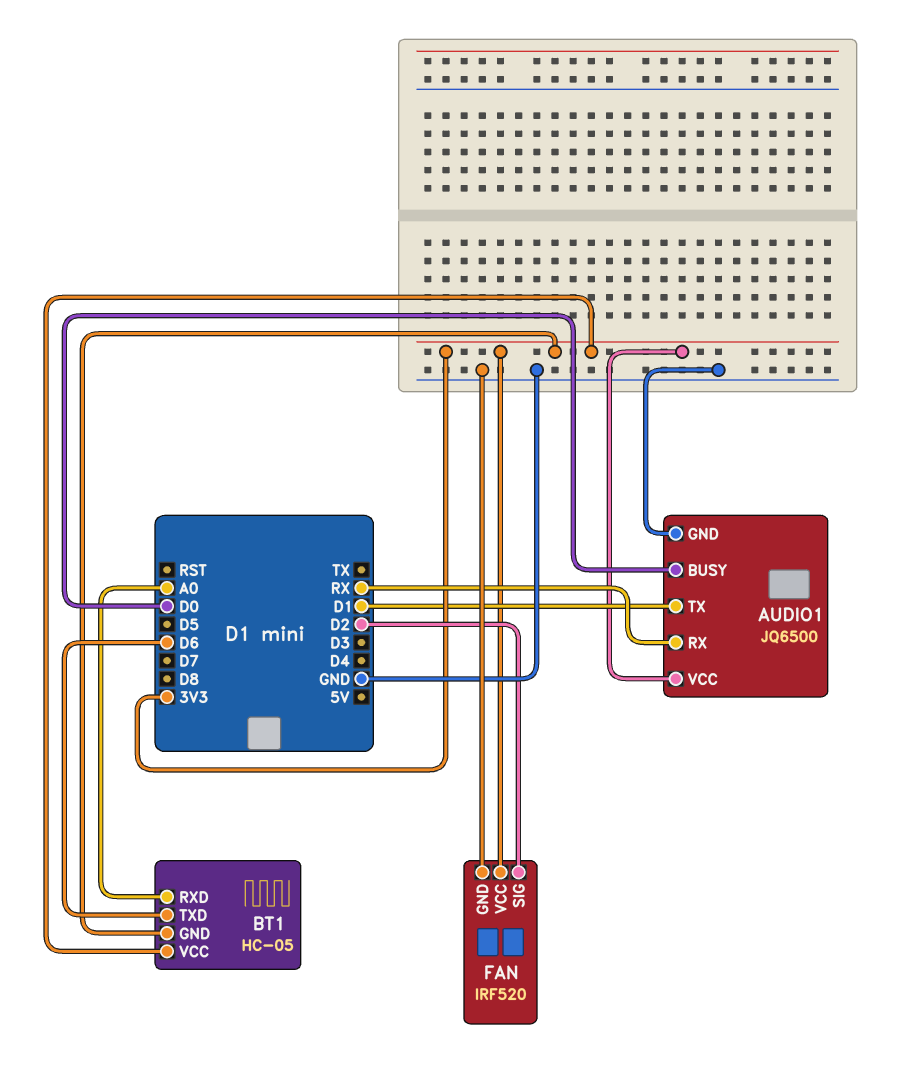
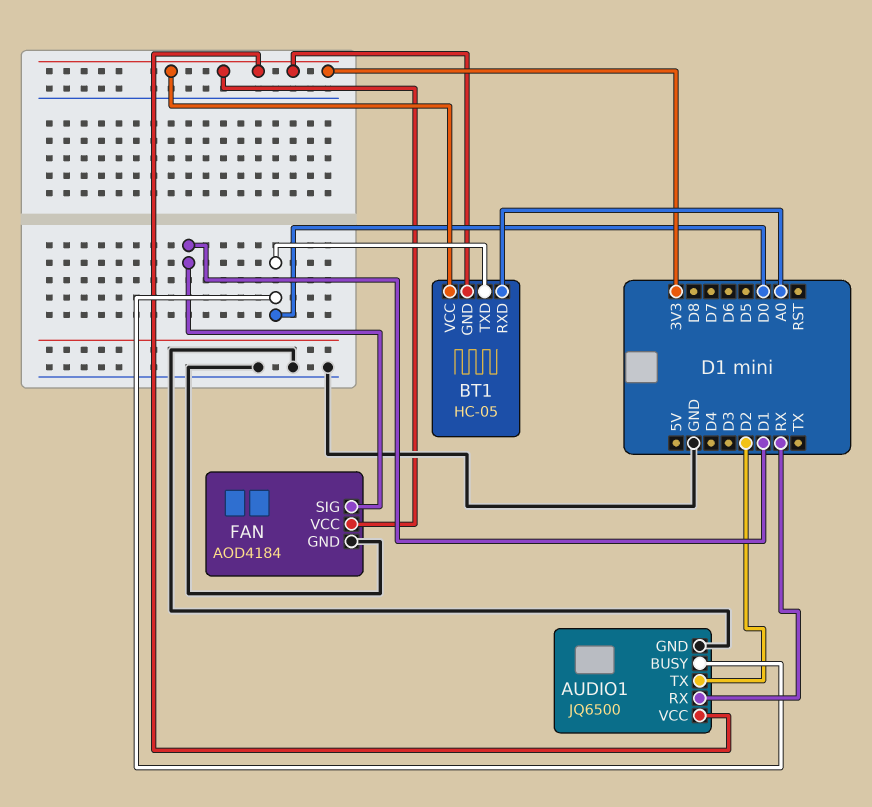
AUDIO1 pin TX: D1 -> D2
BT1 pin TXD: D6 -> D0
FAN: IRF520 -> AOD4184
FAN pin SIG: D2 -> D1

